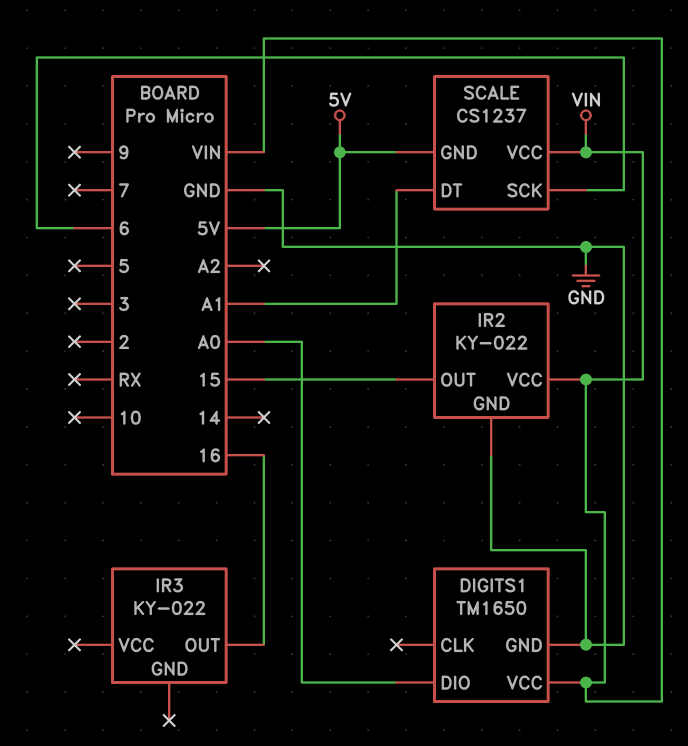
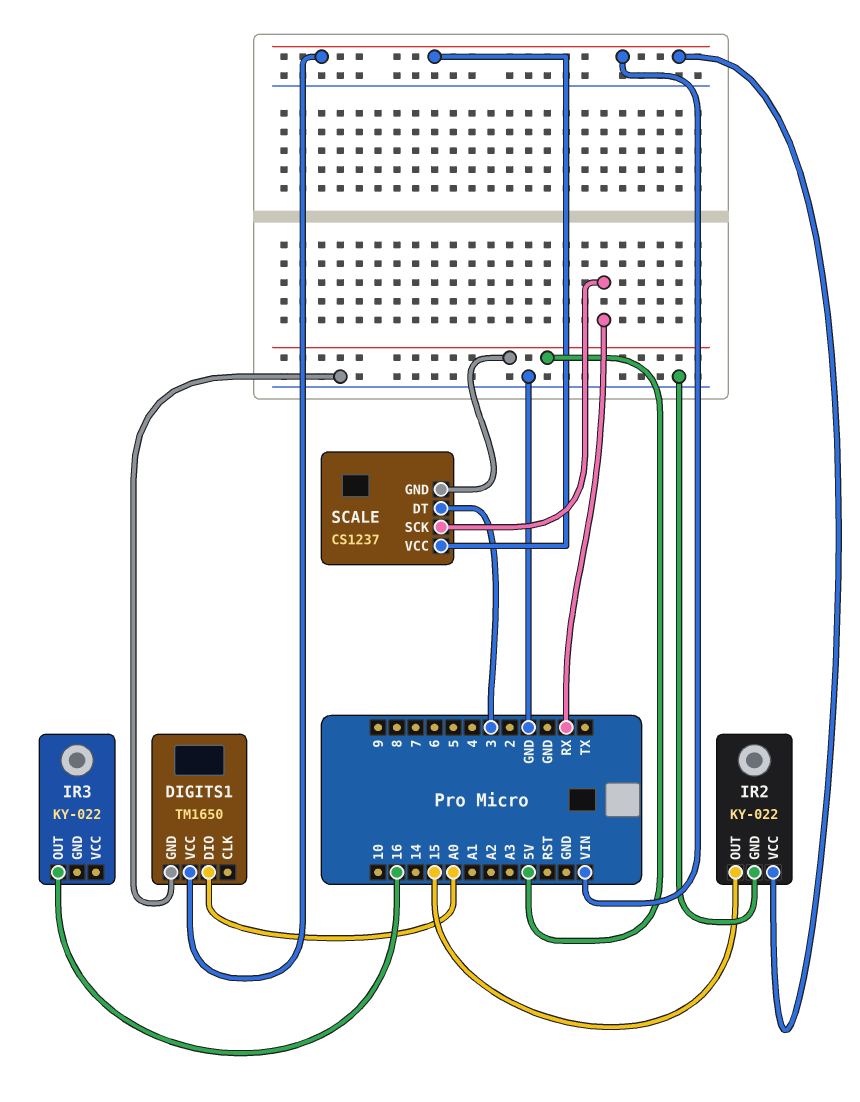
SCALE pin DT: A1 -> 3
SCALE pin SCK: 6 -> RX

